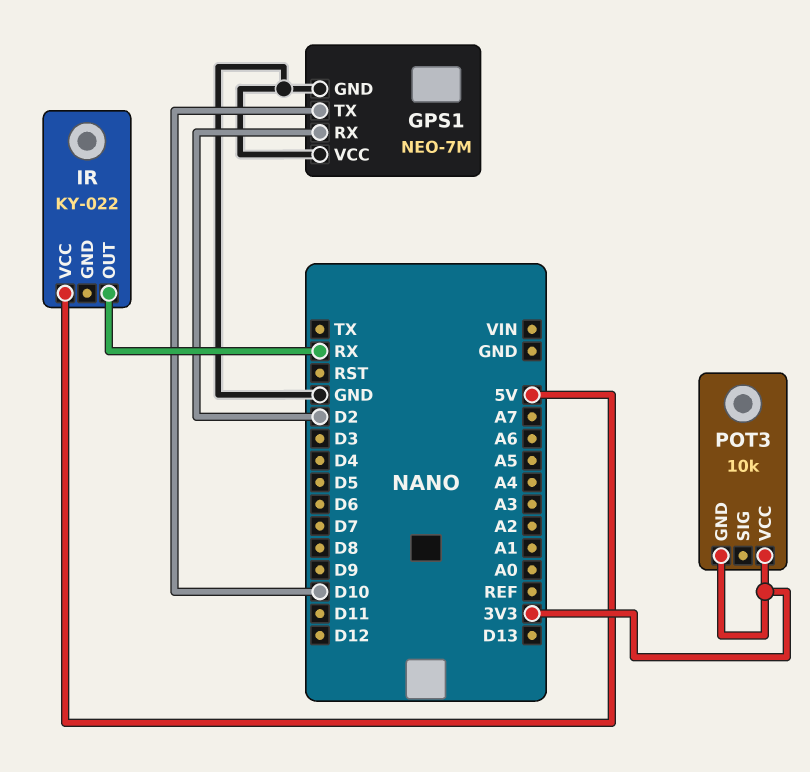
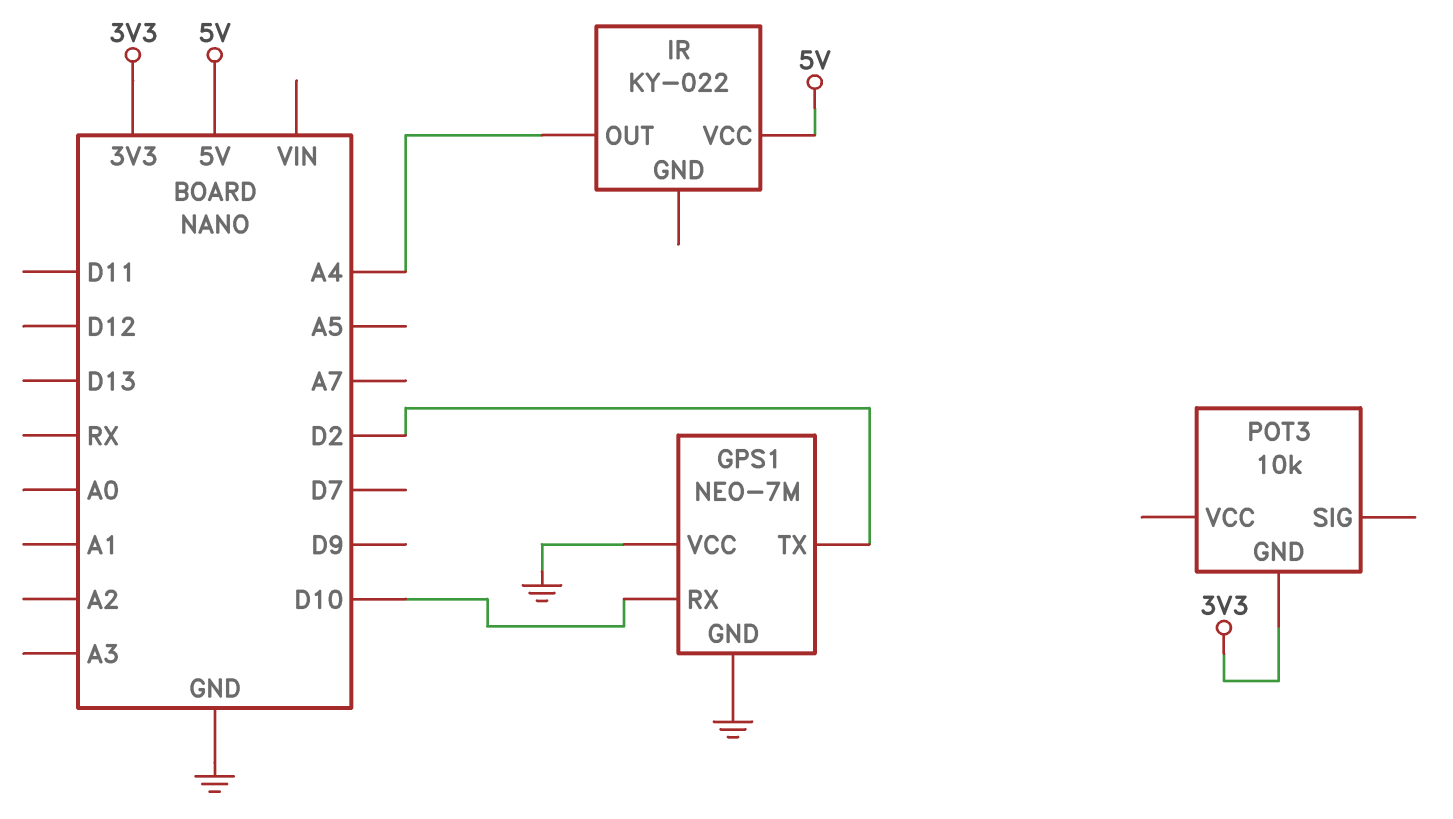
GPS1 pin RX: D2 -> D10
GPS1 pin TX: D10 -> D2
IR pin OUT: RX -> A4
POT3 pin VCC: 3V3 -> none

